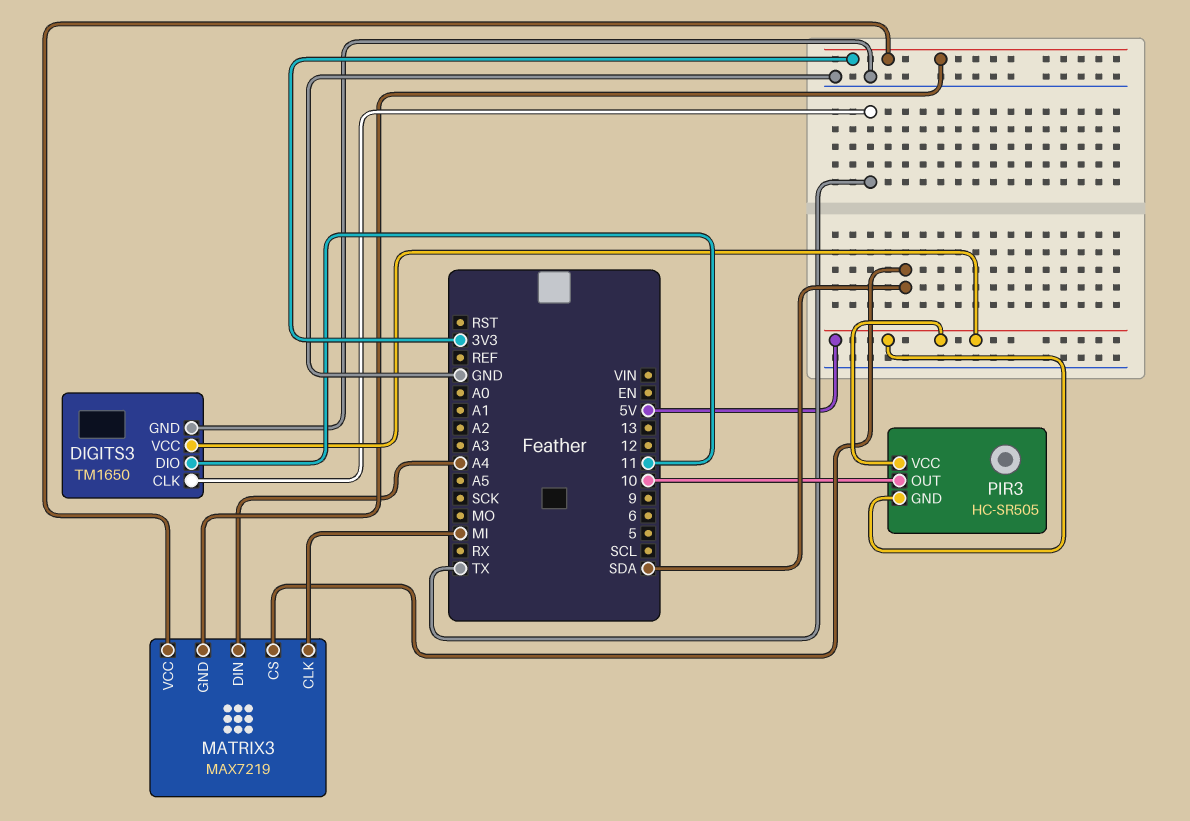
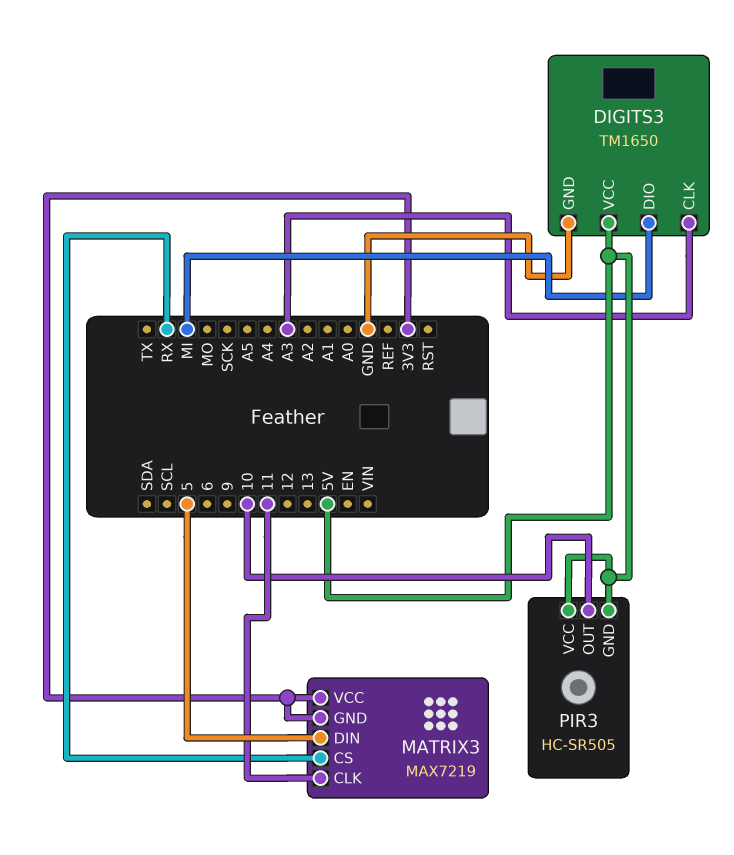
DIGITS3 pin CLK: TX -> A3
DIGITS3 pin DIO: 11 -> MI
MATRIX3 pin CLK: MI -> 11
MATRIX3 pin CS: SDA -> RX
MATRIX3 pin DIN: A4 -> 5

